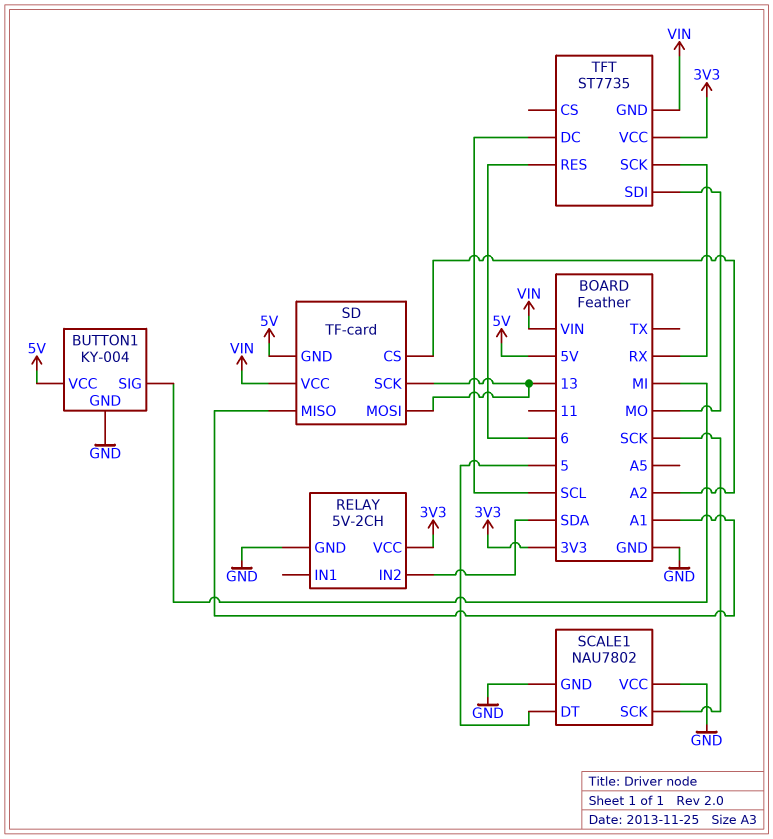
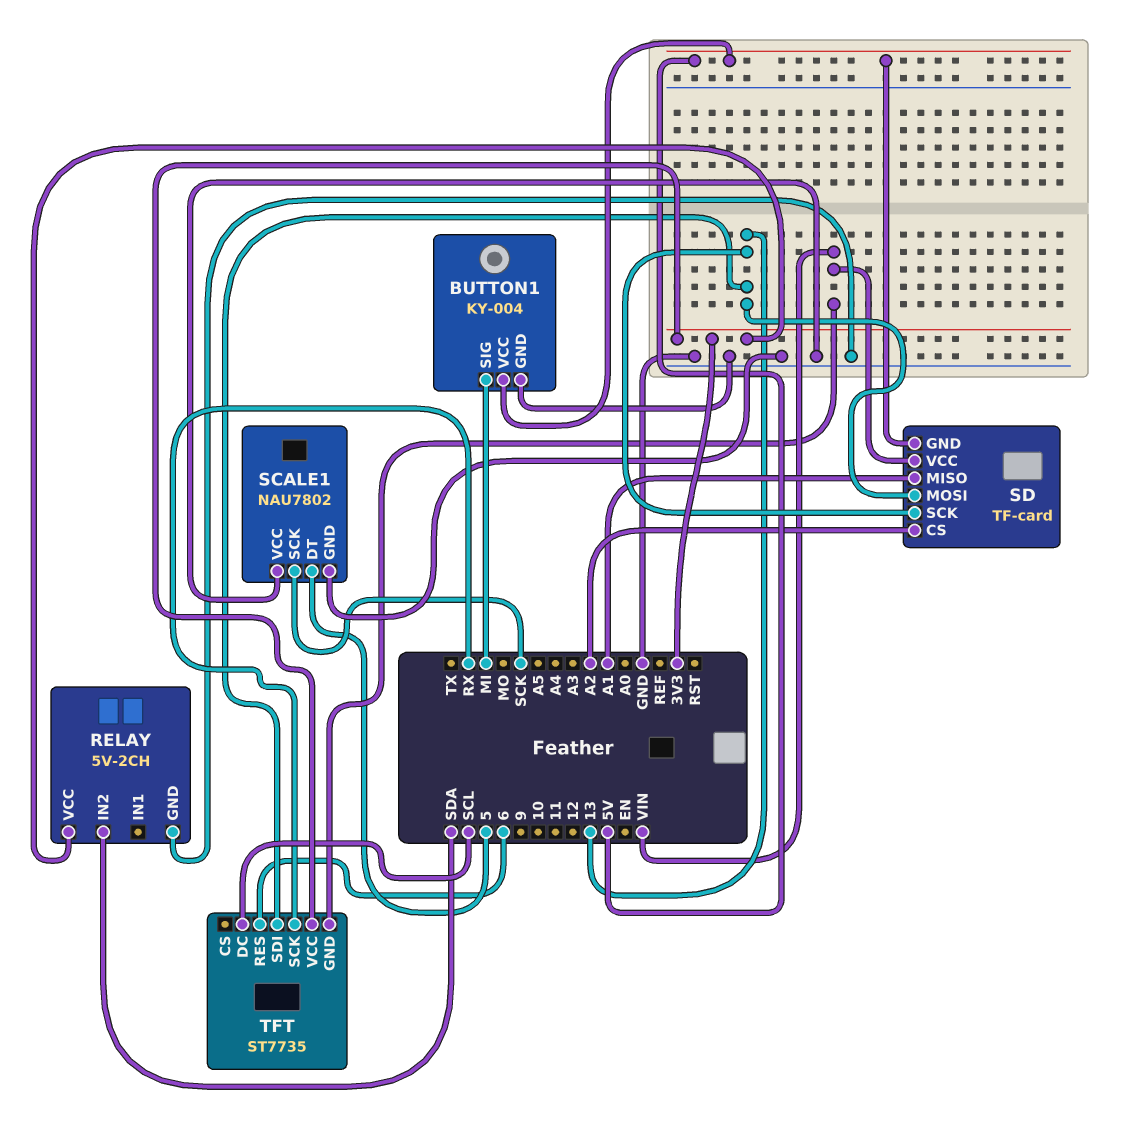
TFT pin SDI: MO -> 13

